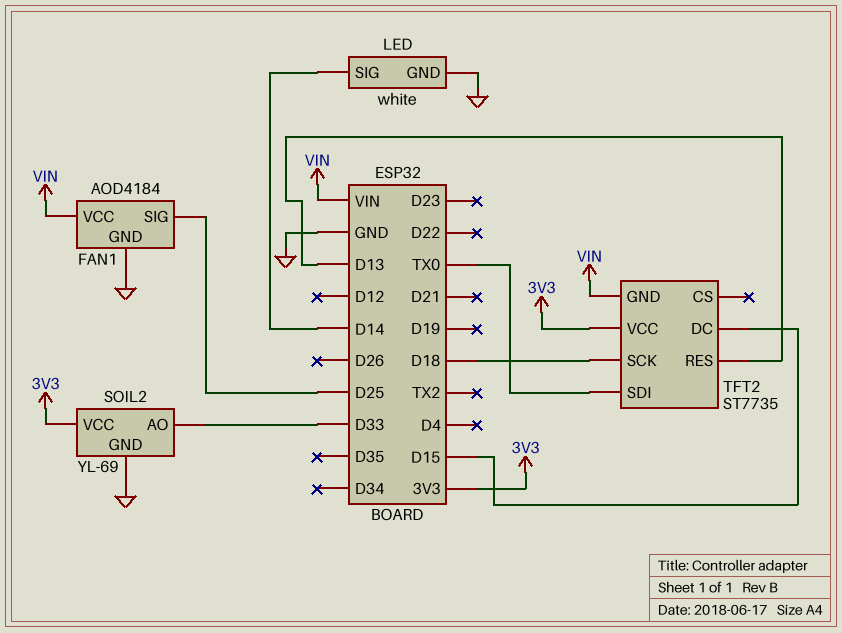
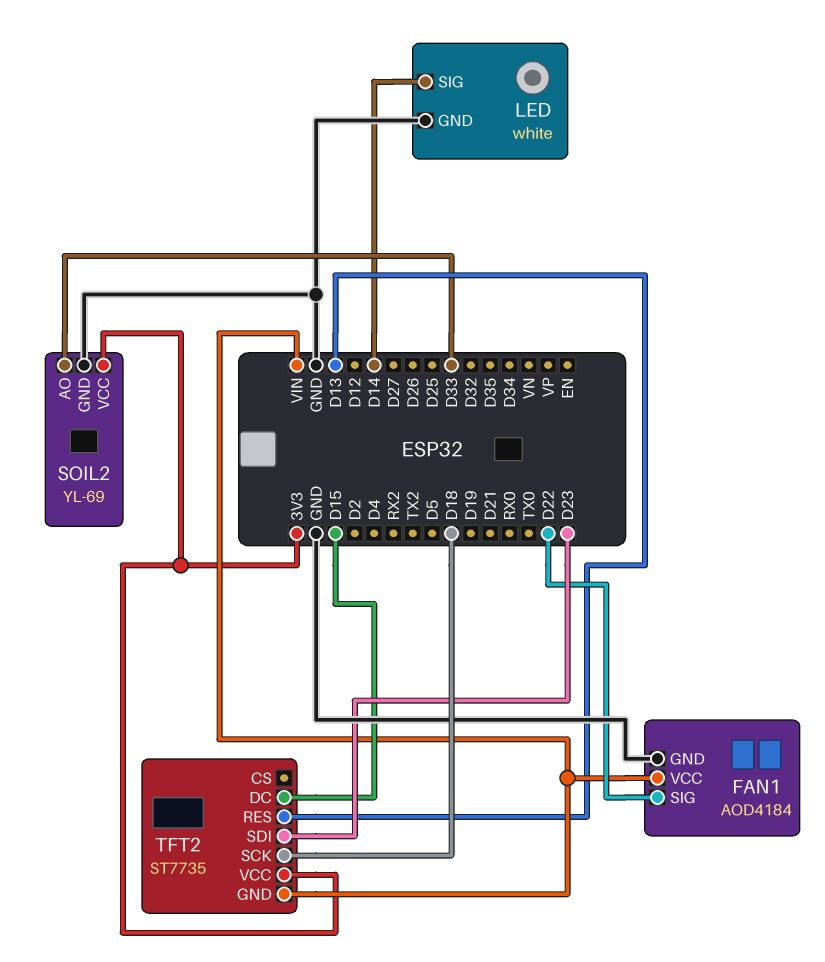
FAN1 pin SIG: D25 -> D22
TFT2 pin SDI: TX0 -> D23

